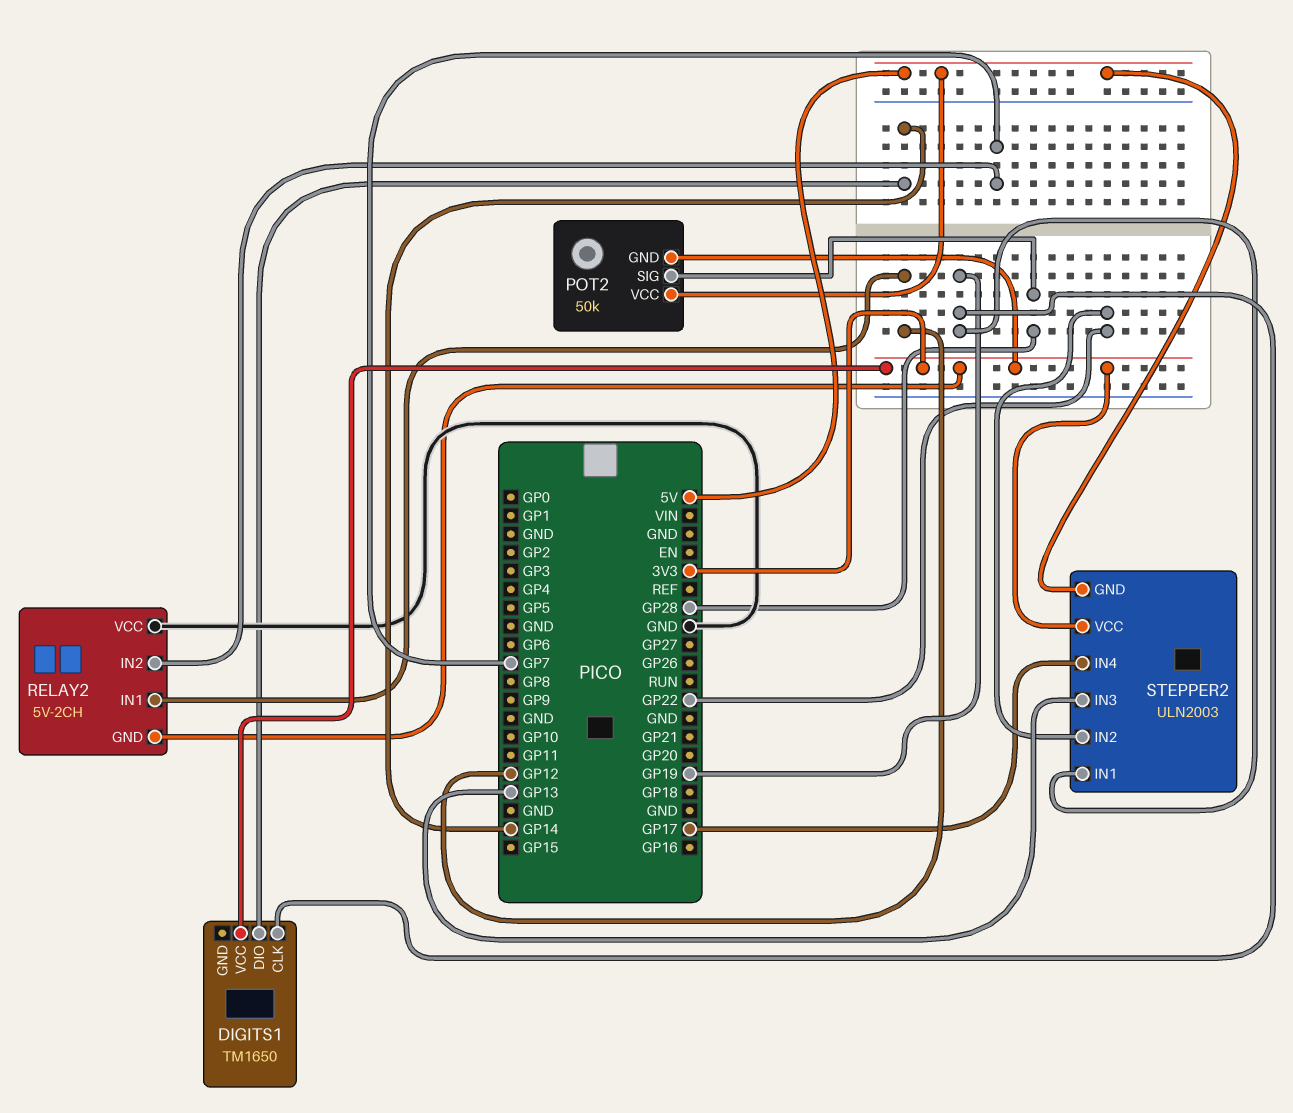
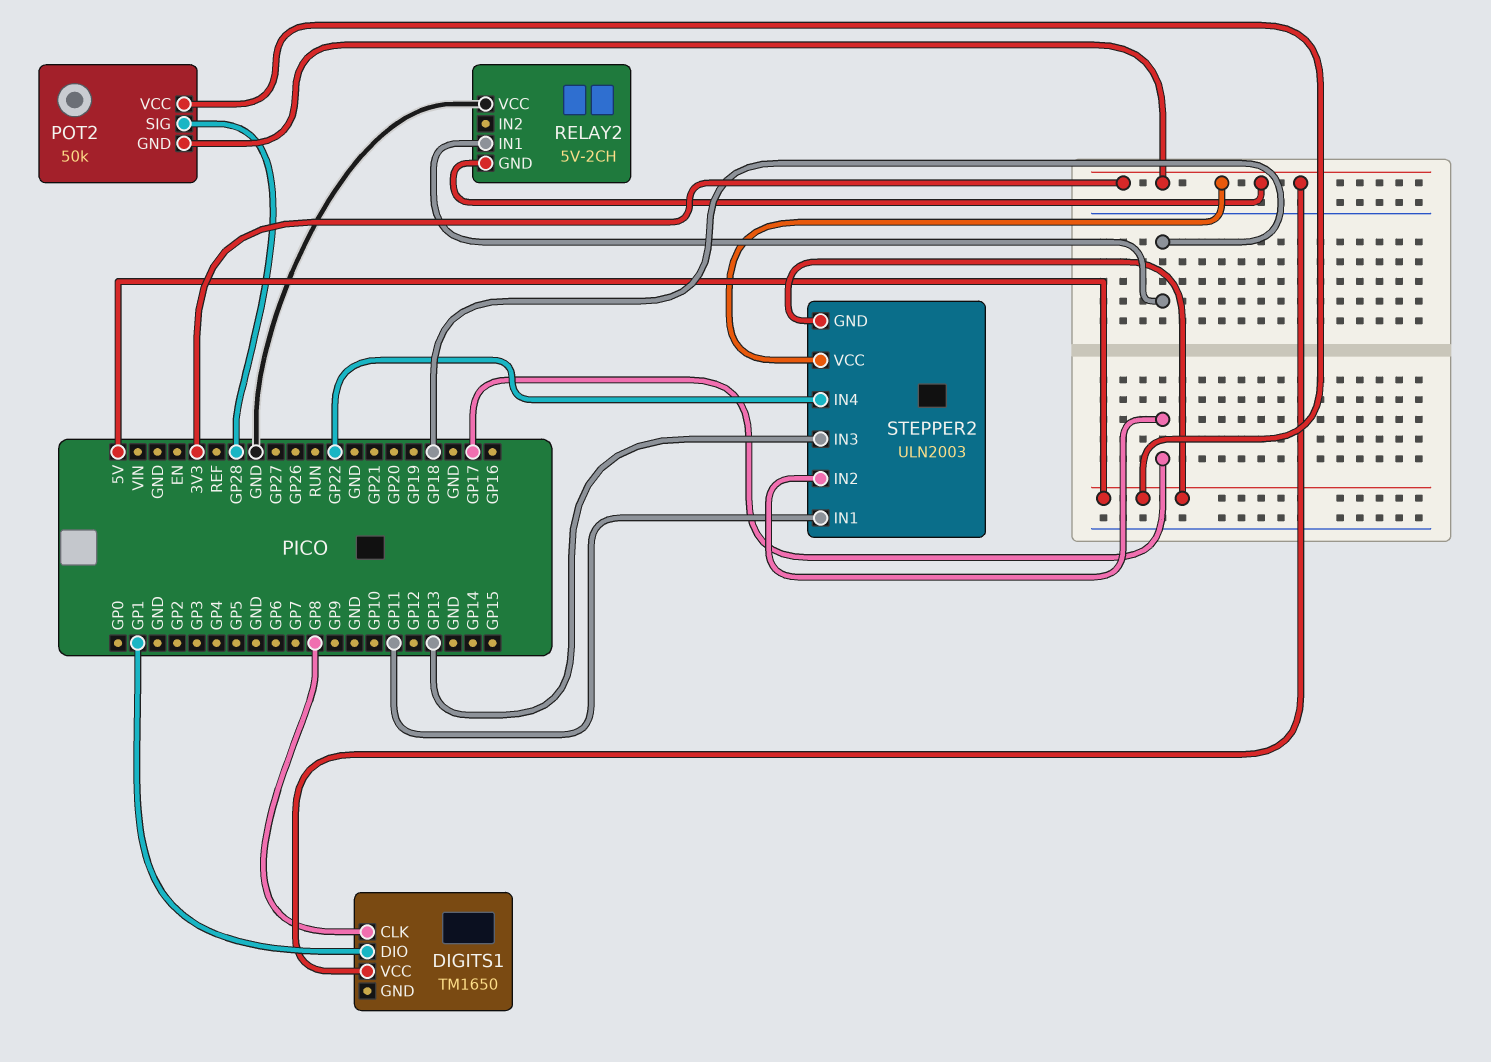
DIGITS1 pin CLK: GP19 -> GP8
DIGITS1 pin DIO: GP14 -> GP1
RELAY2 pin IN1: GP12 -> GP18
RELAY2 pin IN2: GP7 -> none
STEPPER2 pin IN1: GP19 -> GP11
STEPPER2 pin IN2: GP22 -> GP17
STEPPER2 pin IN4: GP17 -> GP22

